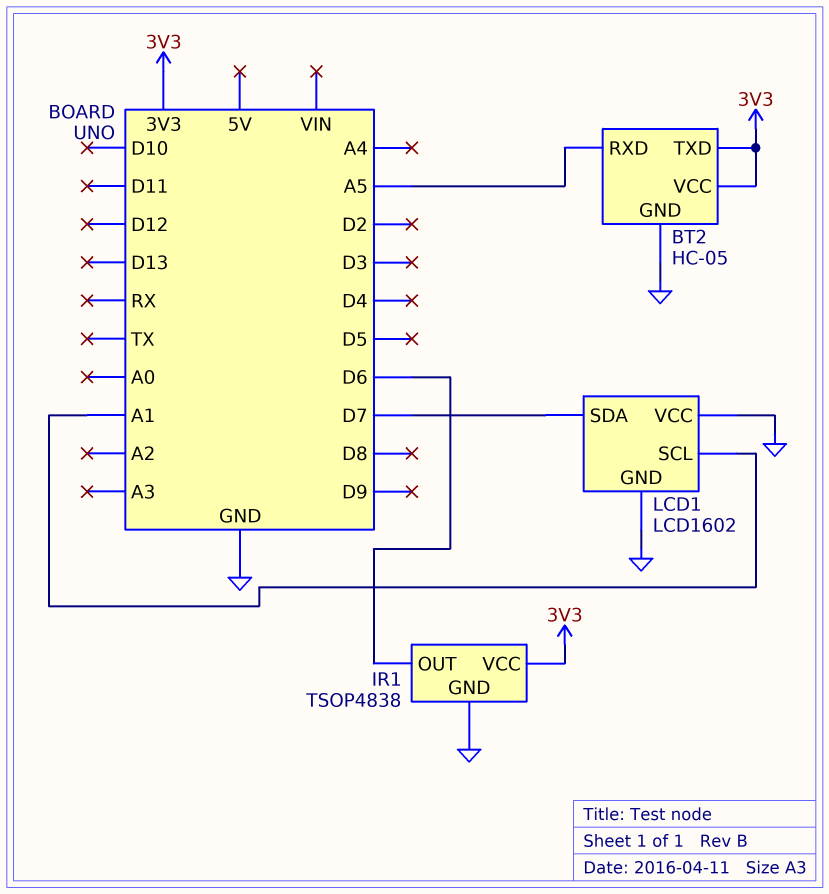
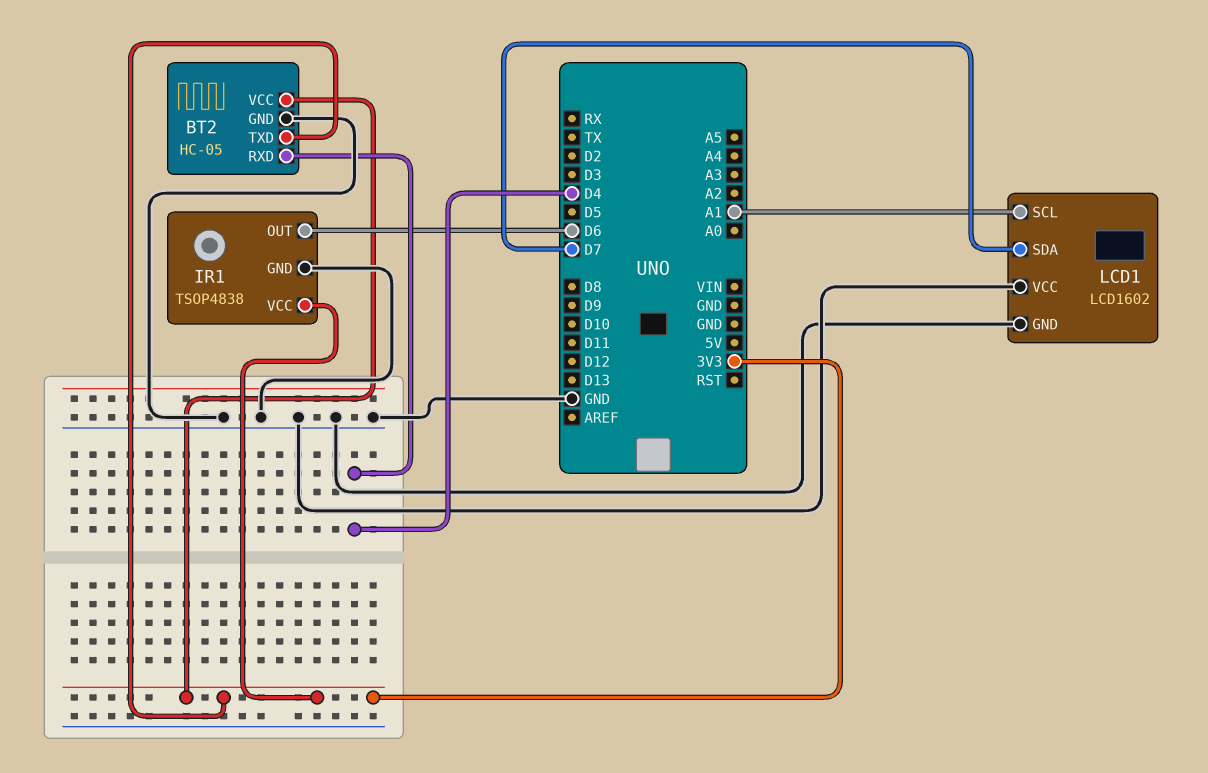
BT2 pin RXD: A5 -> D4

